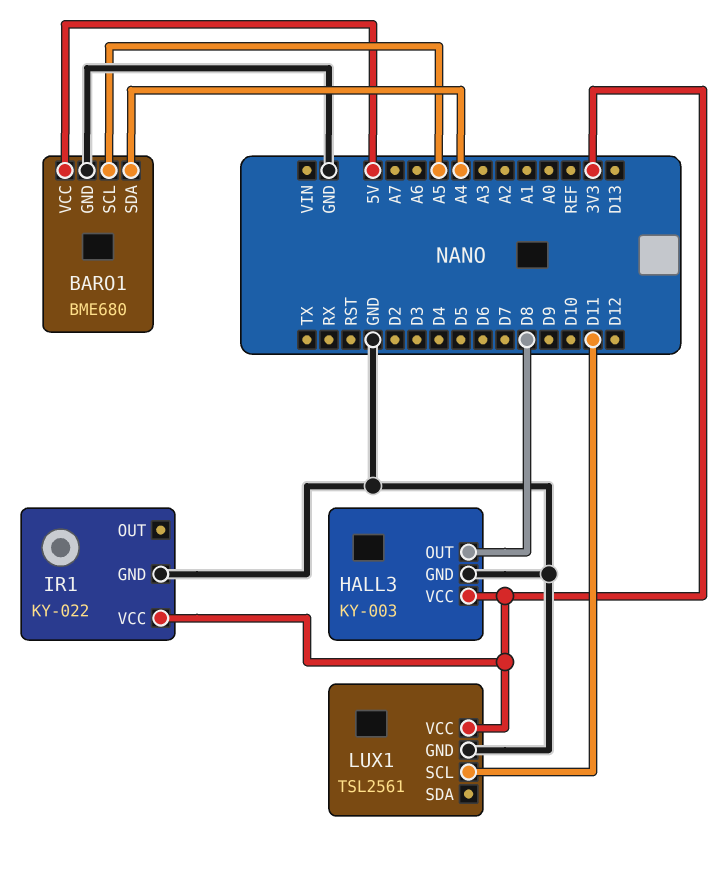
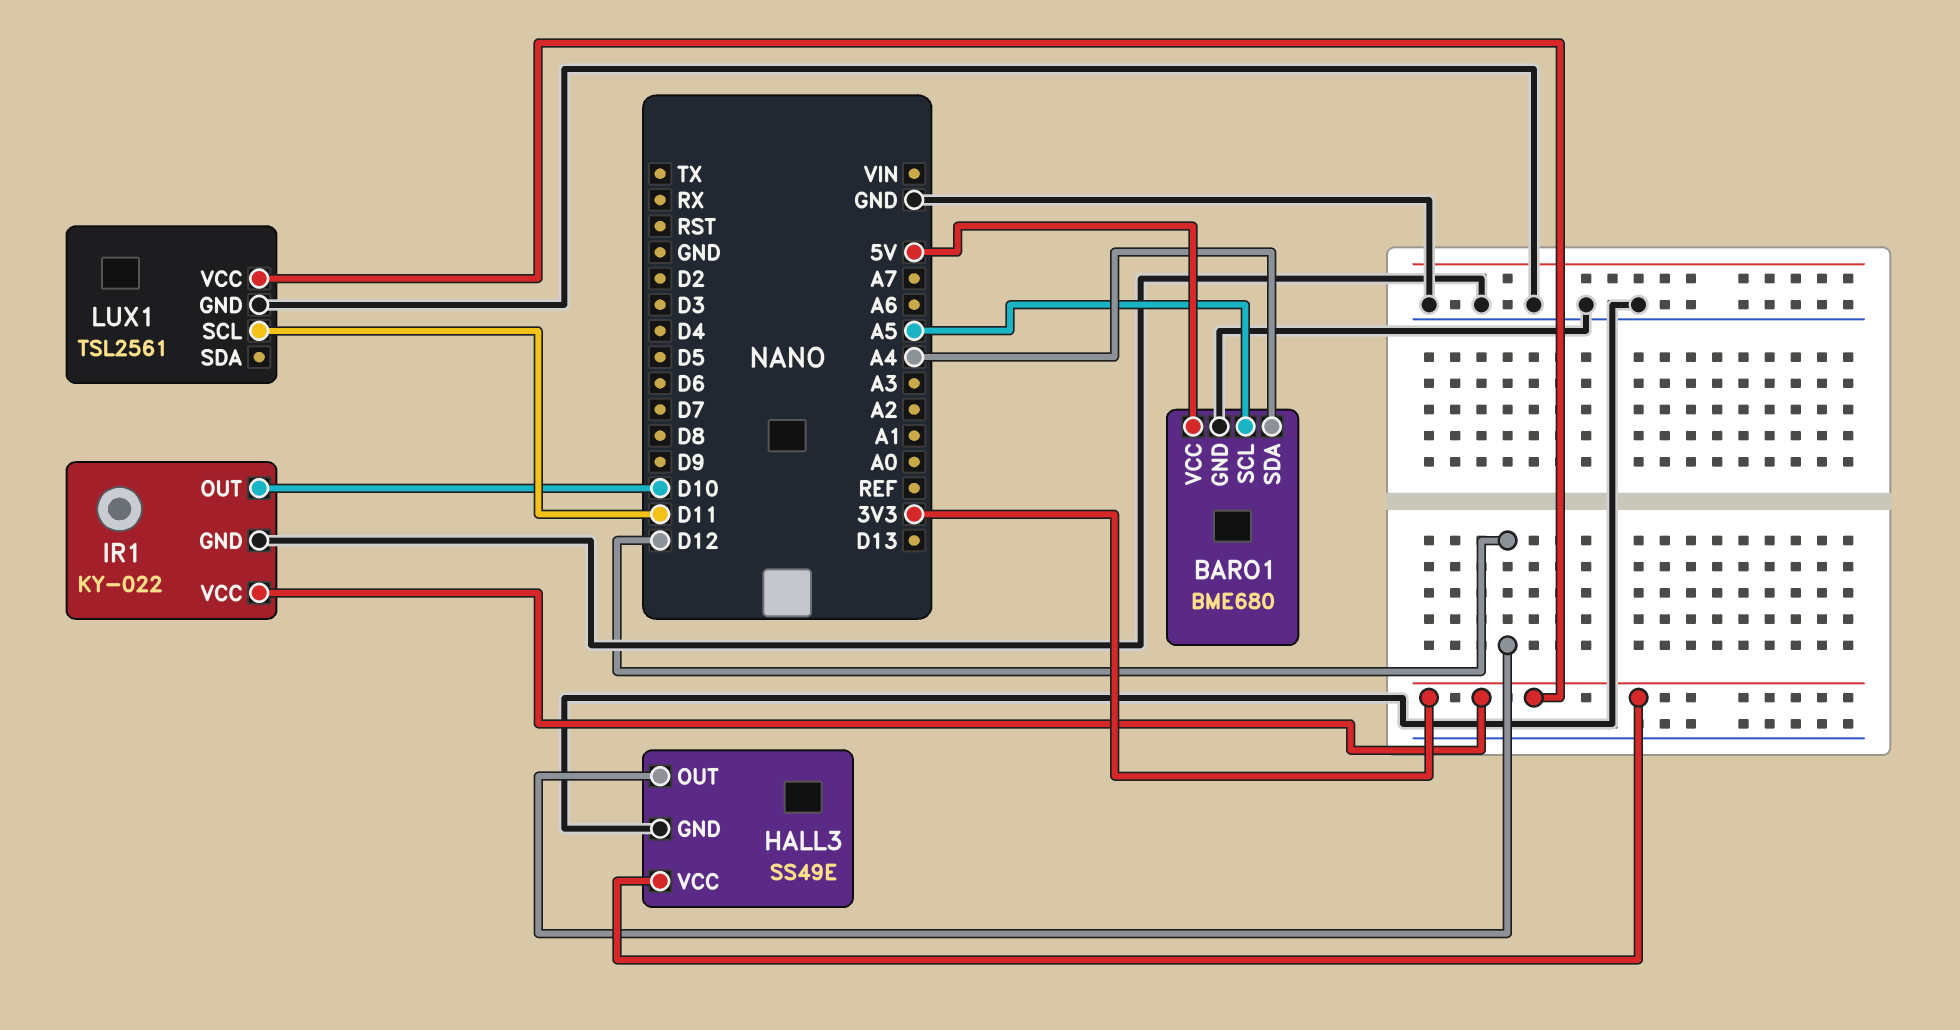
HALL3: KY-003 -> SS49E
HALL3 pin OUT: D8 -> D12
IR1 pin OUT: none -> D10

